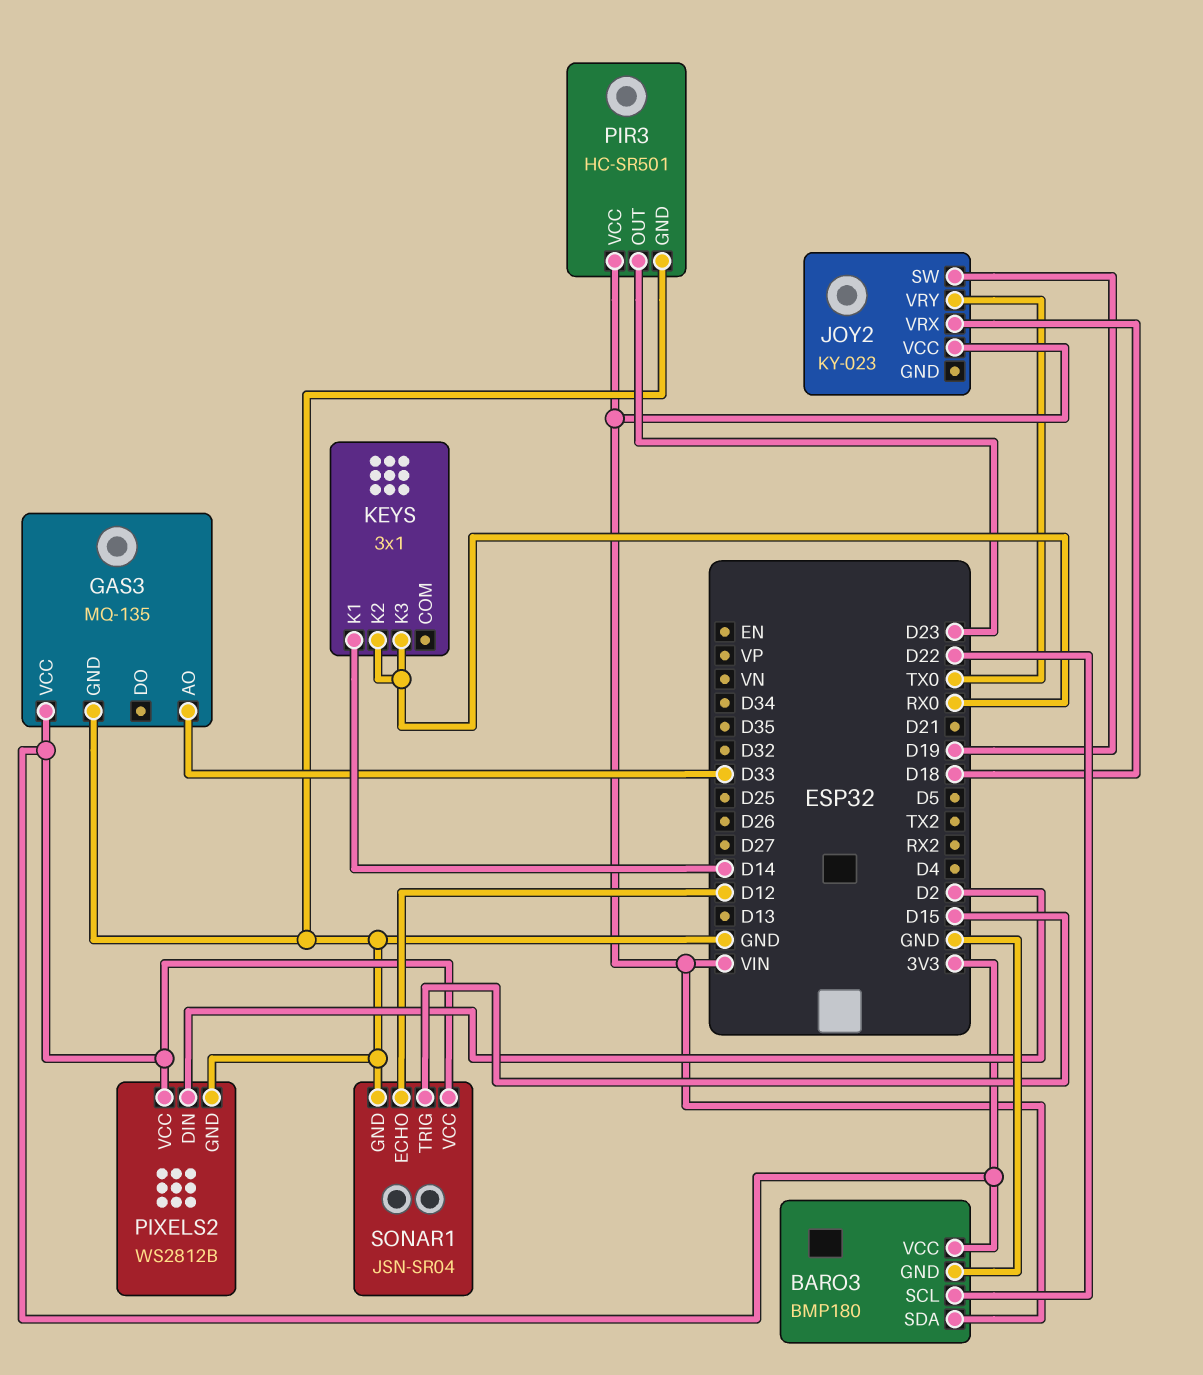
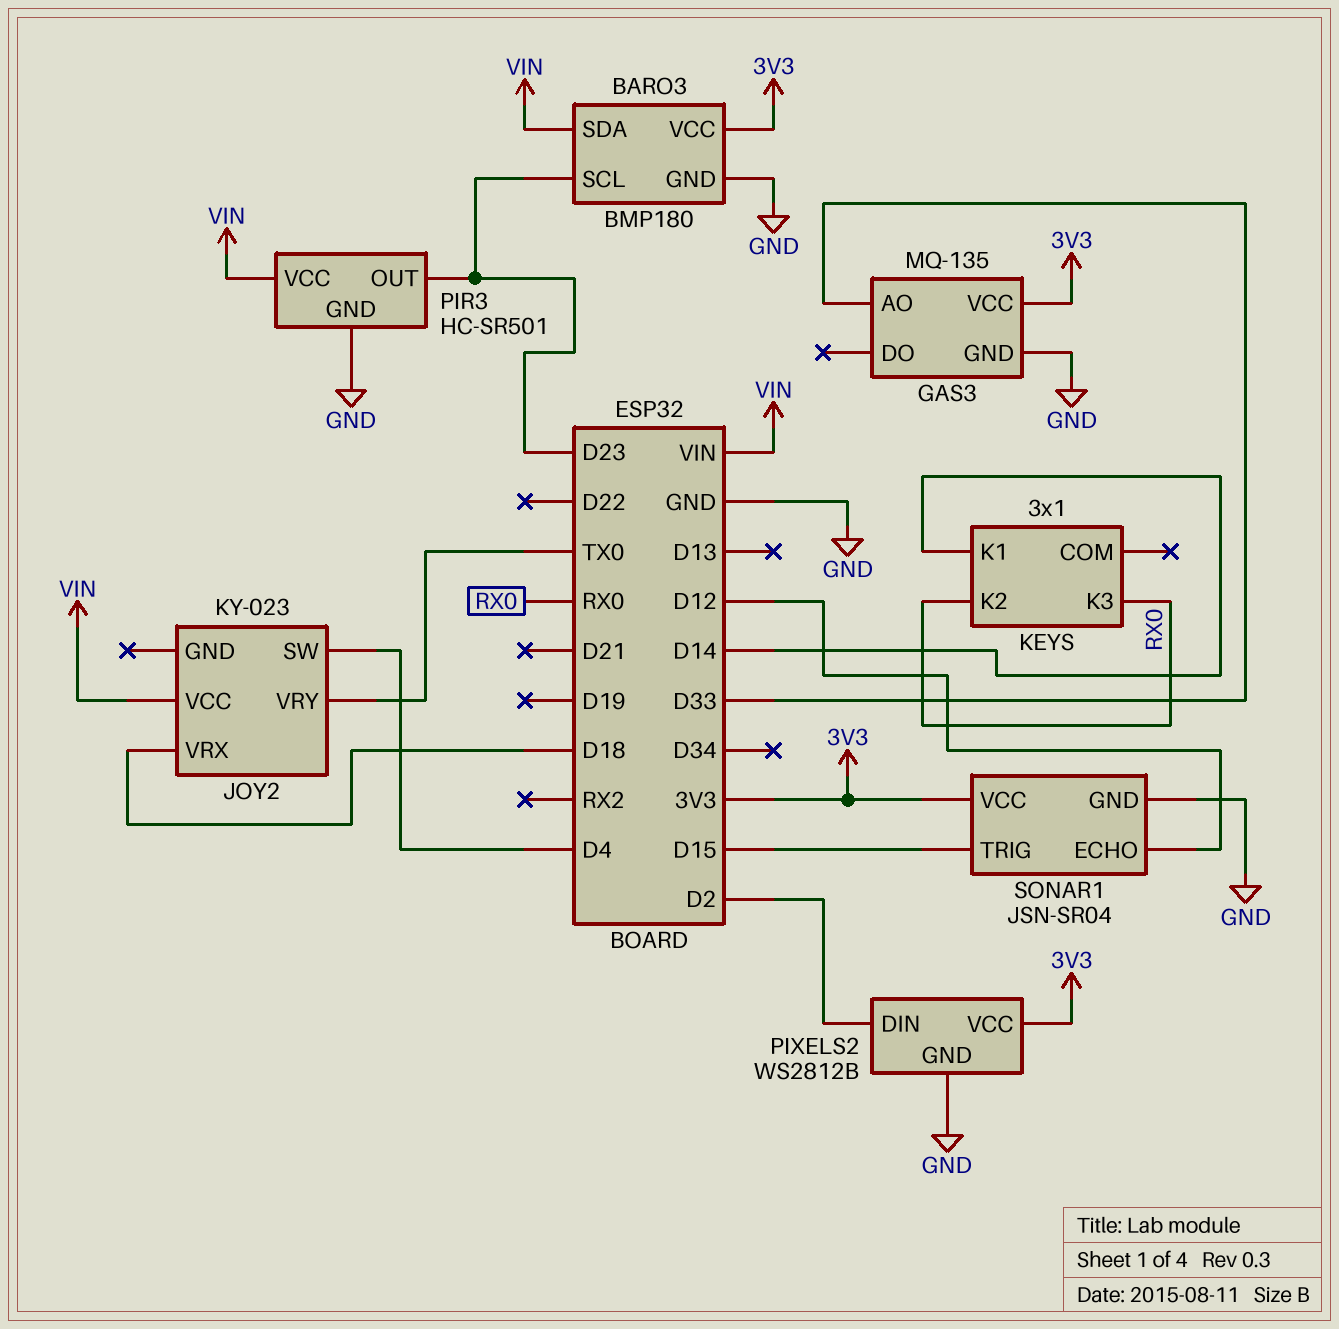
BARO3 pin SCL: D22 -> D23
JOY2 pin SW: D19 -> D4

